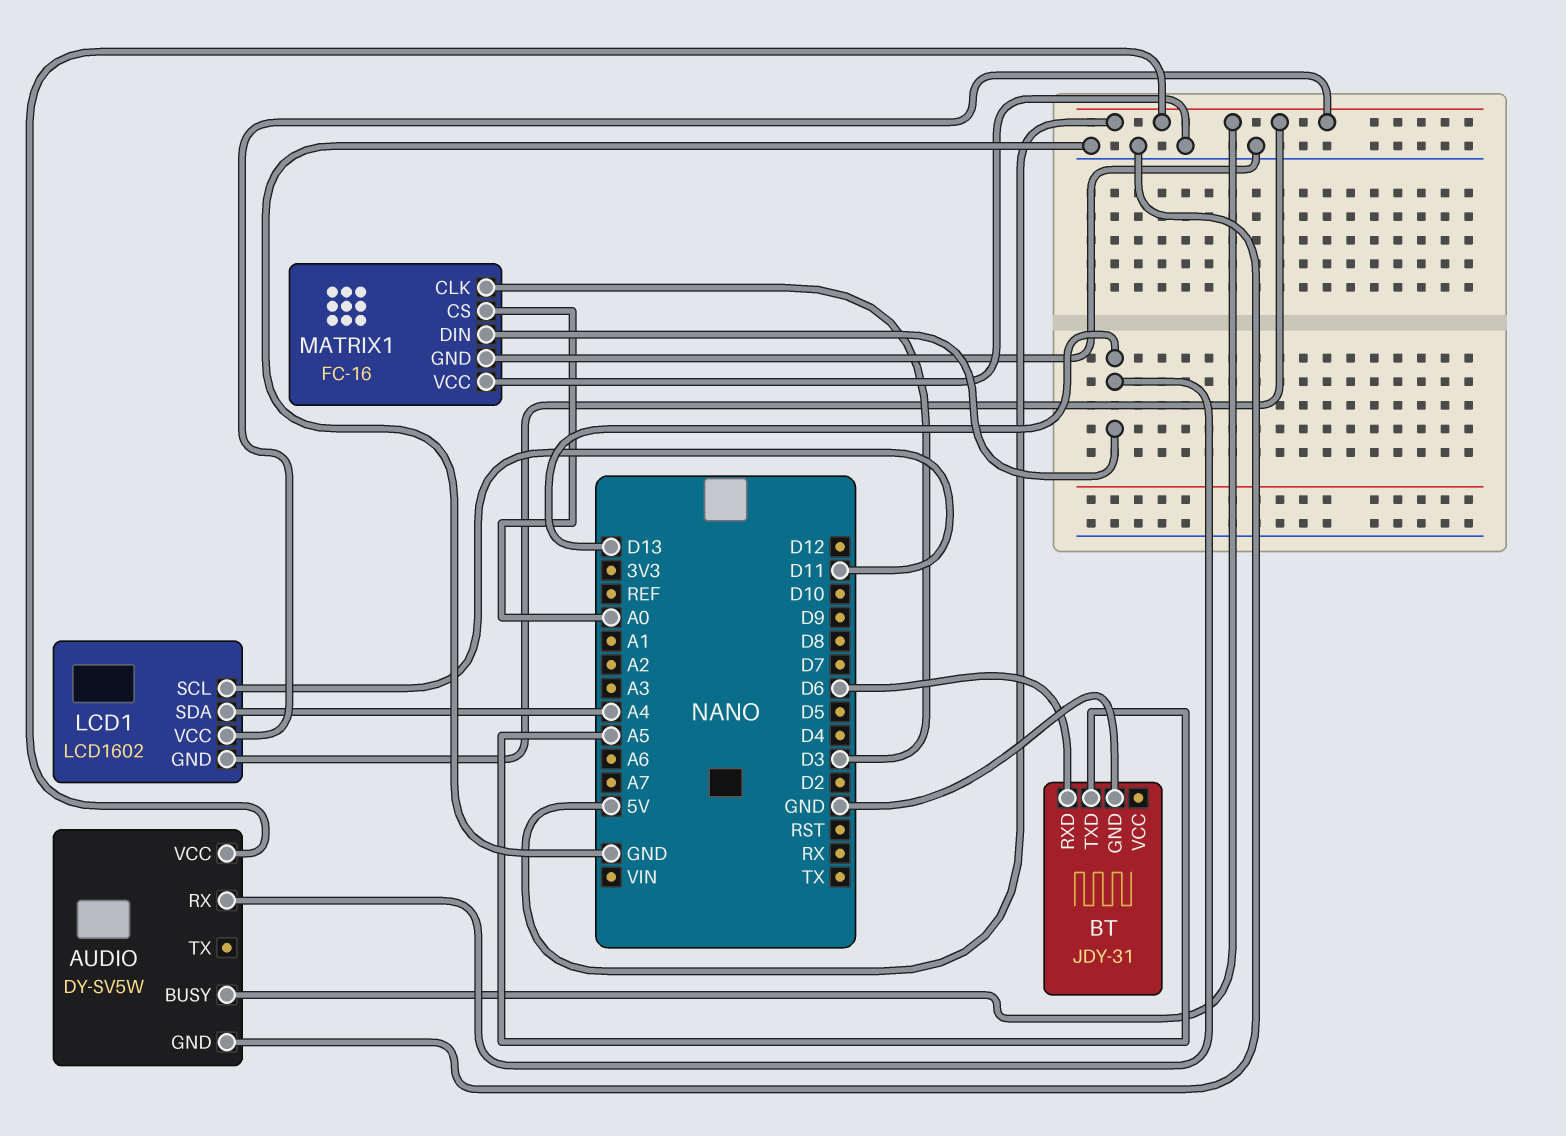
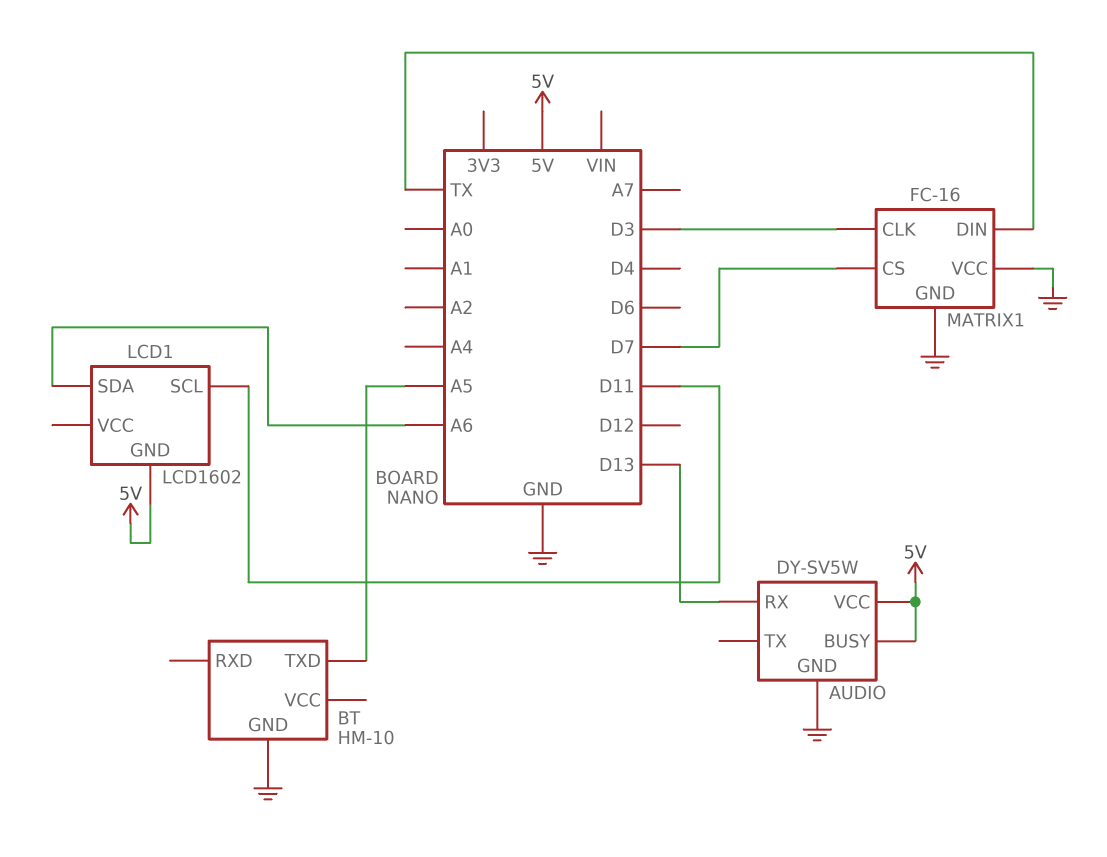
BT: JDY-31 -> HM-10
BT pin RXD: D6 -> none
LCD1 pin SDA: A4 -> A6
LCD1 pin VCC: 5V -> none
MATRIX1 pin CS: A0 -> D7
MATRIX1 pin DIN: D13 -> TX

